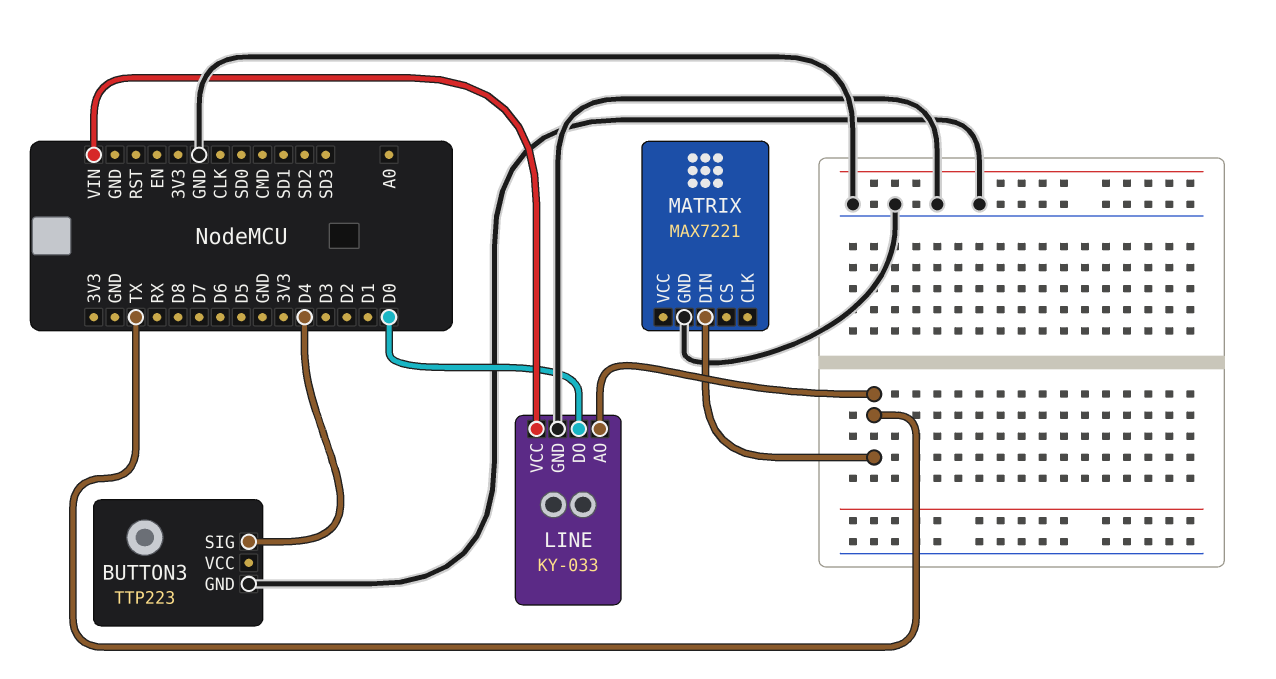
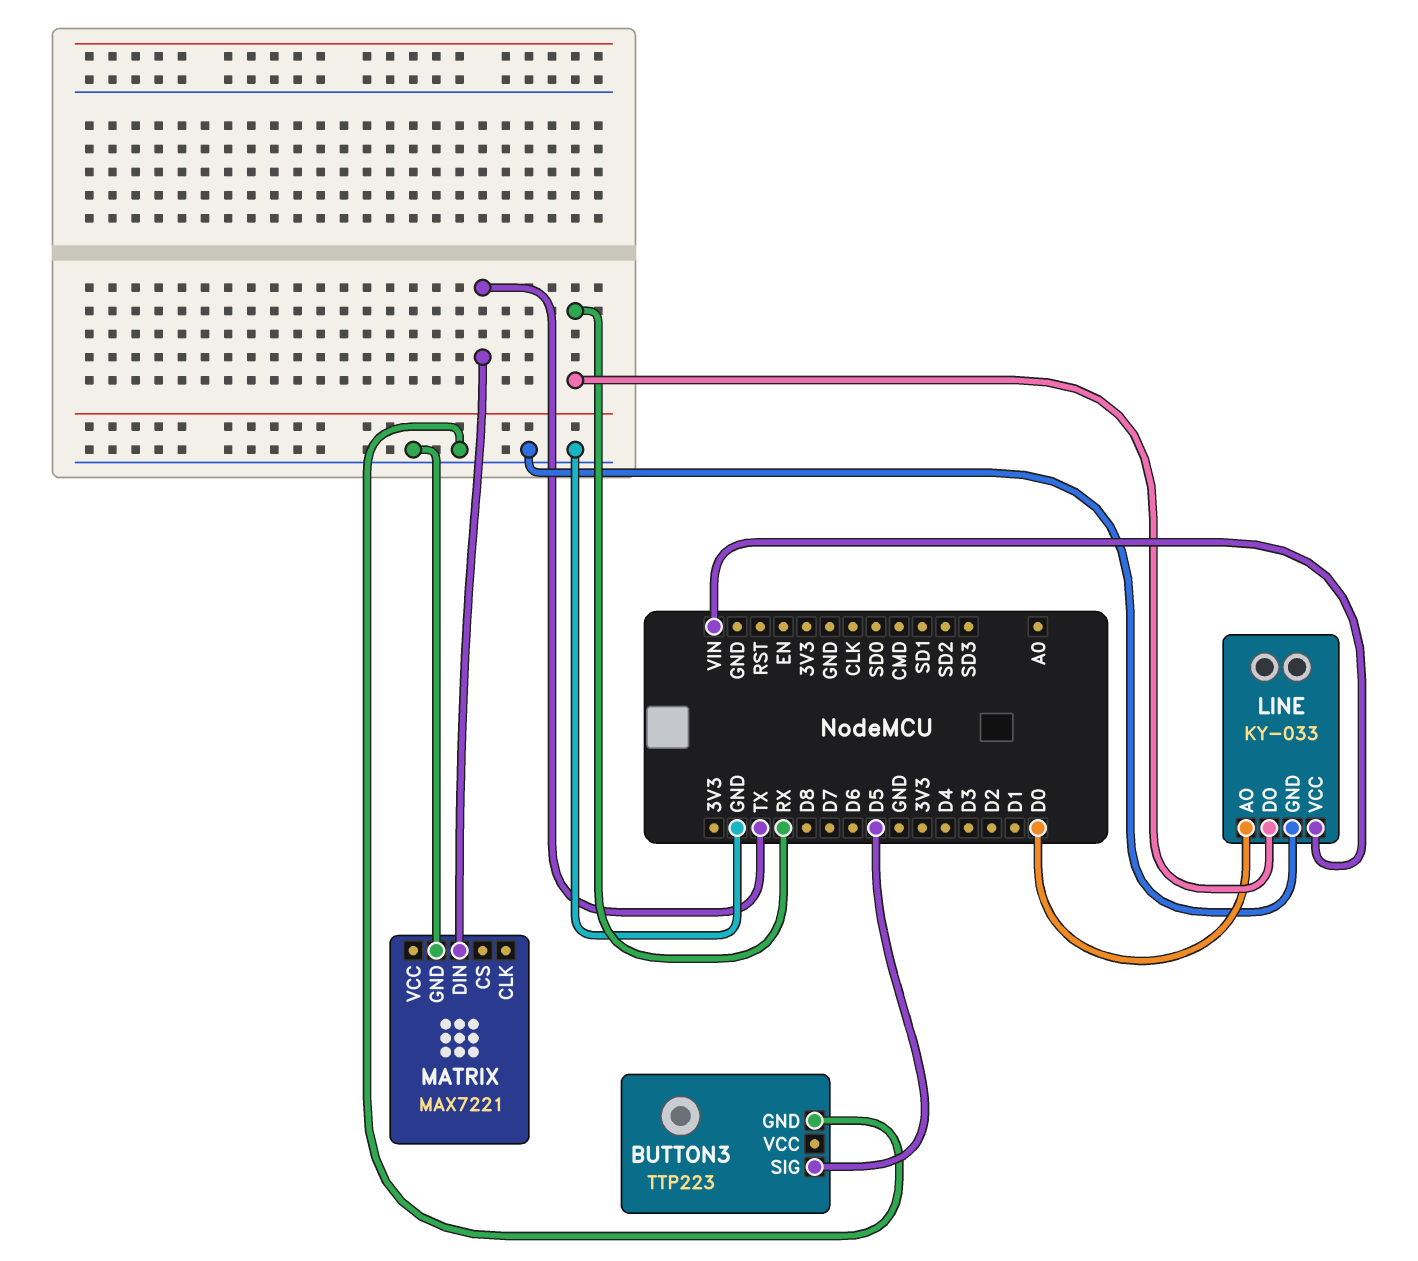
BUTTON3 pin SIG: D4 -> D5
LINE pin AO: TX -> D0
LINE pin DO: D0 -> RX

